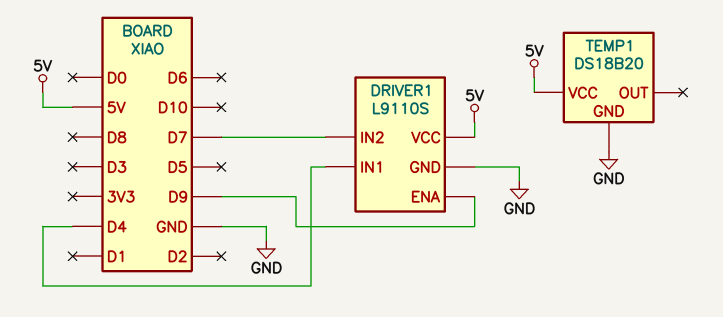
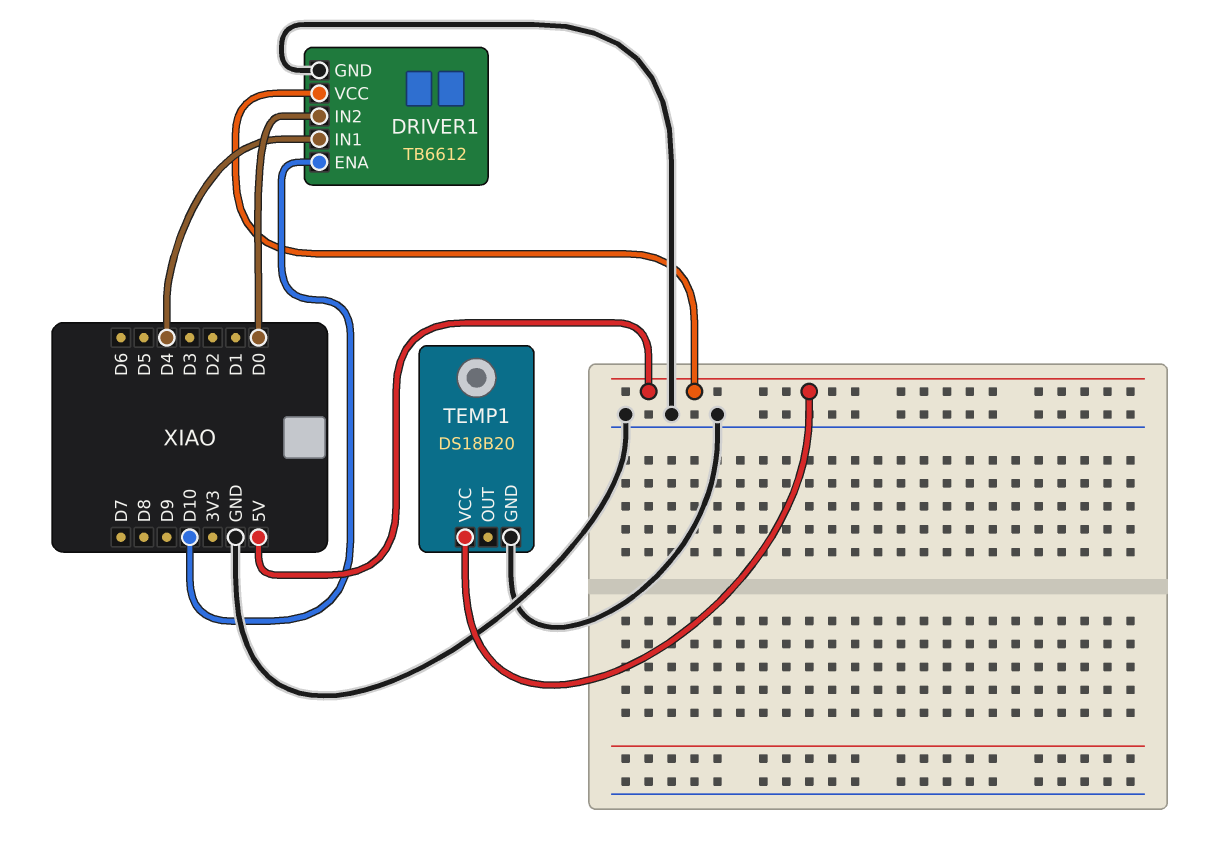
DRIVER1: L9110S -> TB6612
DRIVER1 pin ENA: D9 -> D10
DRIVER1 pin IN2: D7 -> D0

